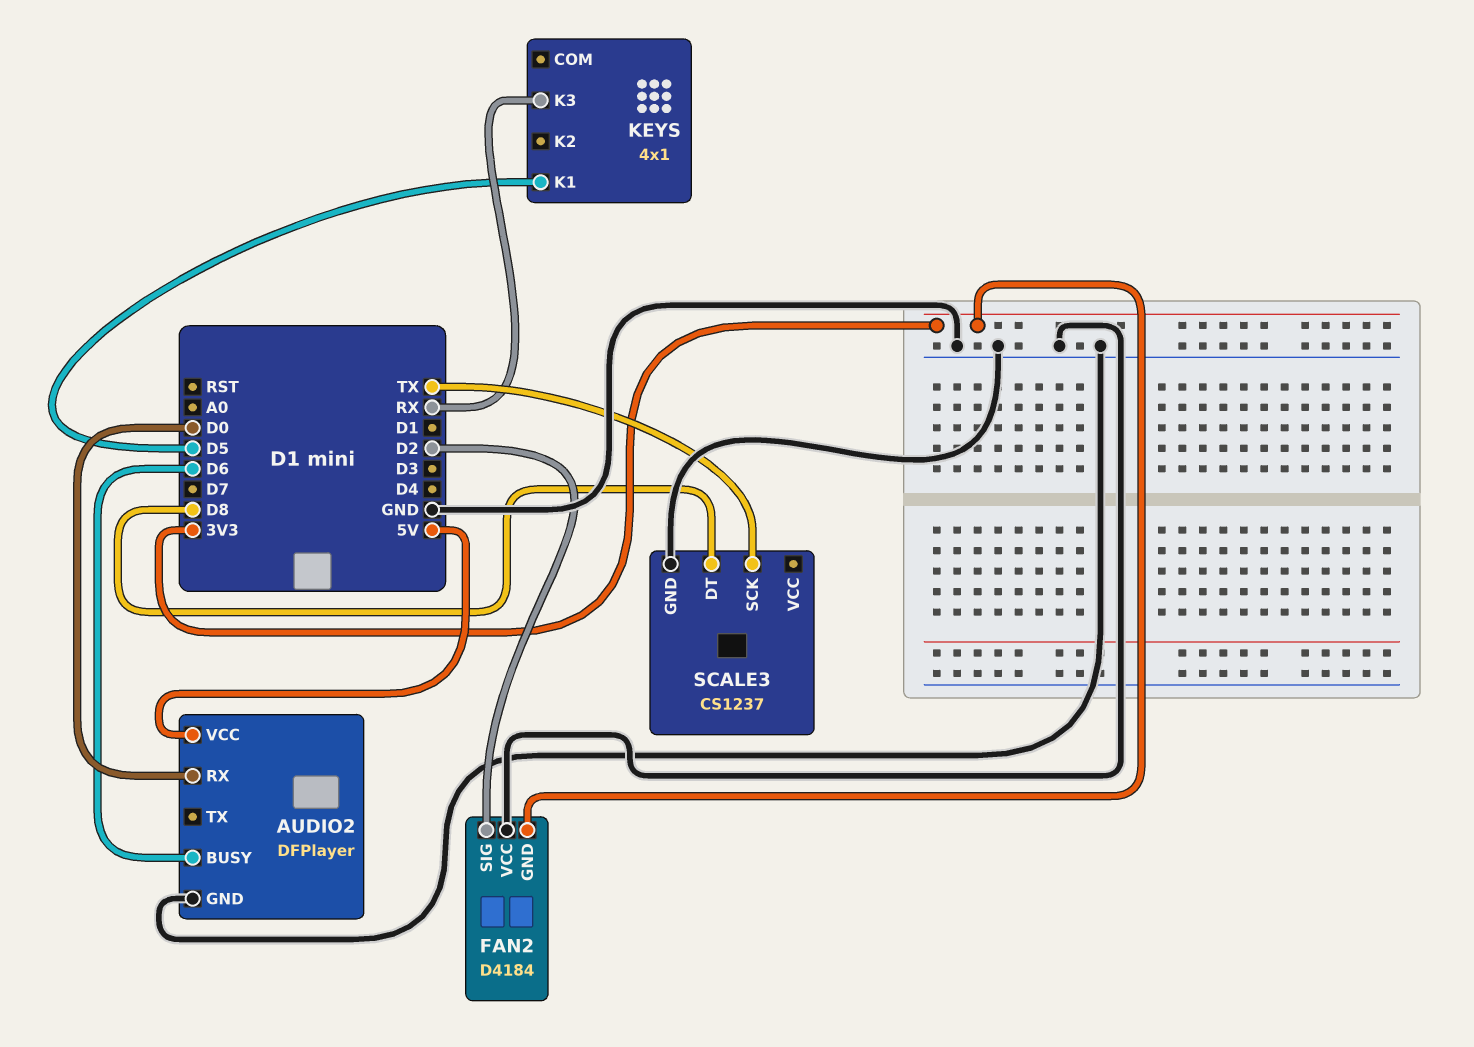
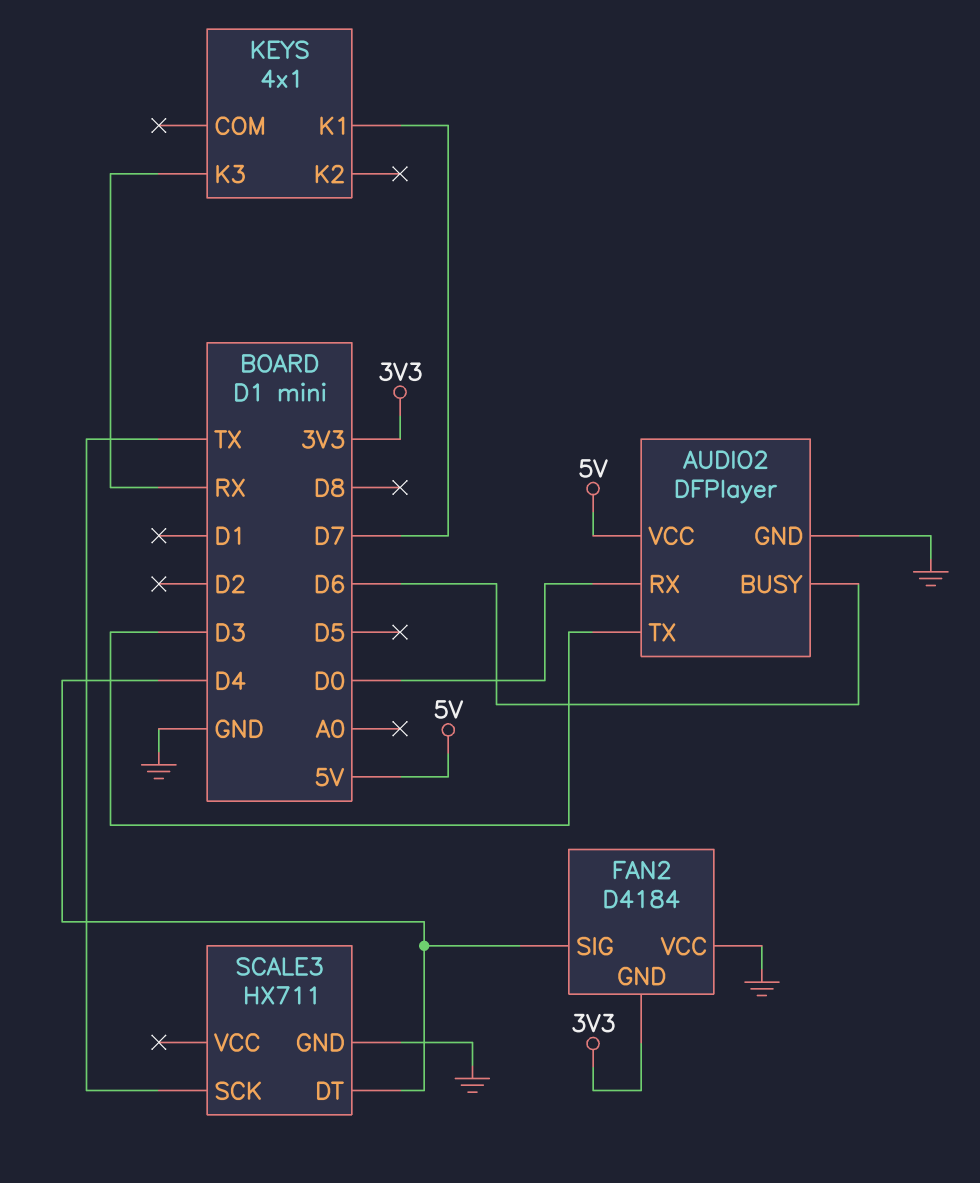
AUDIO2 pin TX: none -> D3
FAN2 pin SIG: D2 -> D4
KEYS pin K1: D5 -> D7
SCALE3: CS1237 -> HX711
SCALE3 pin DT: D8 -> D4

